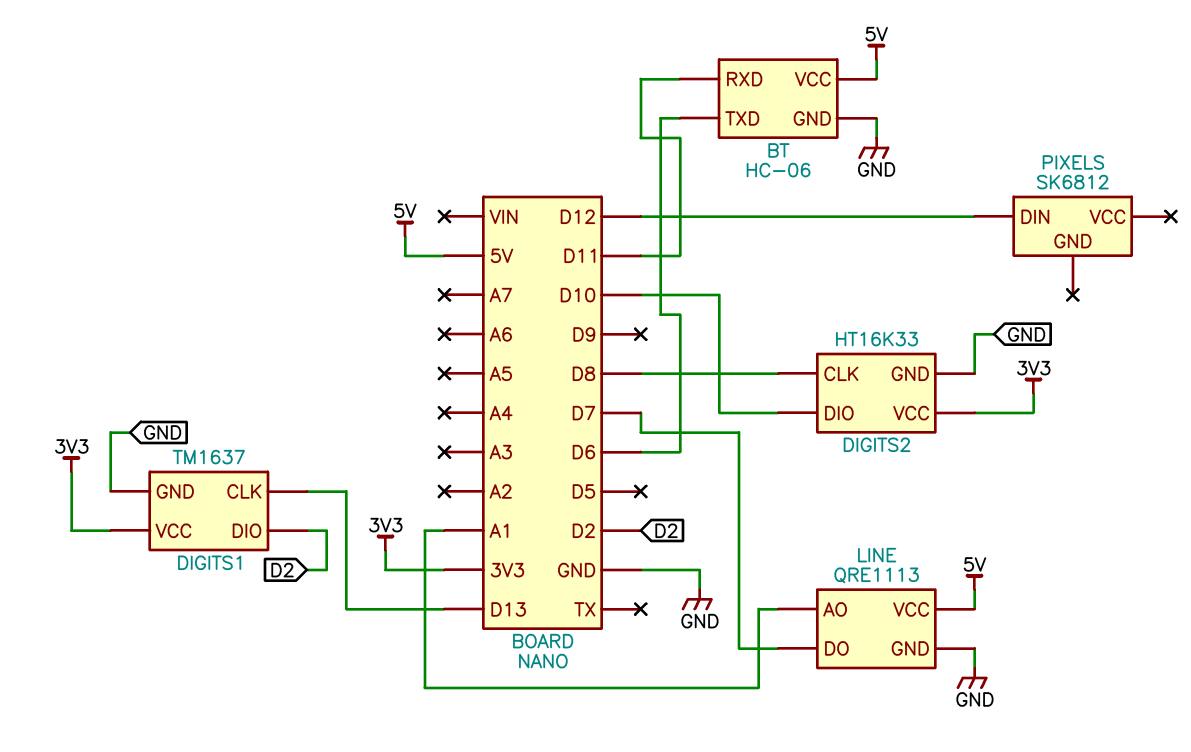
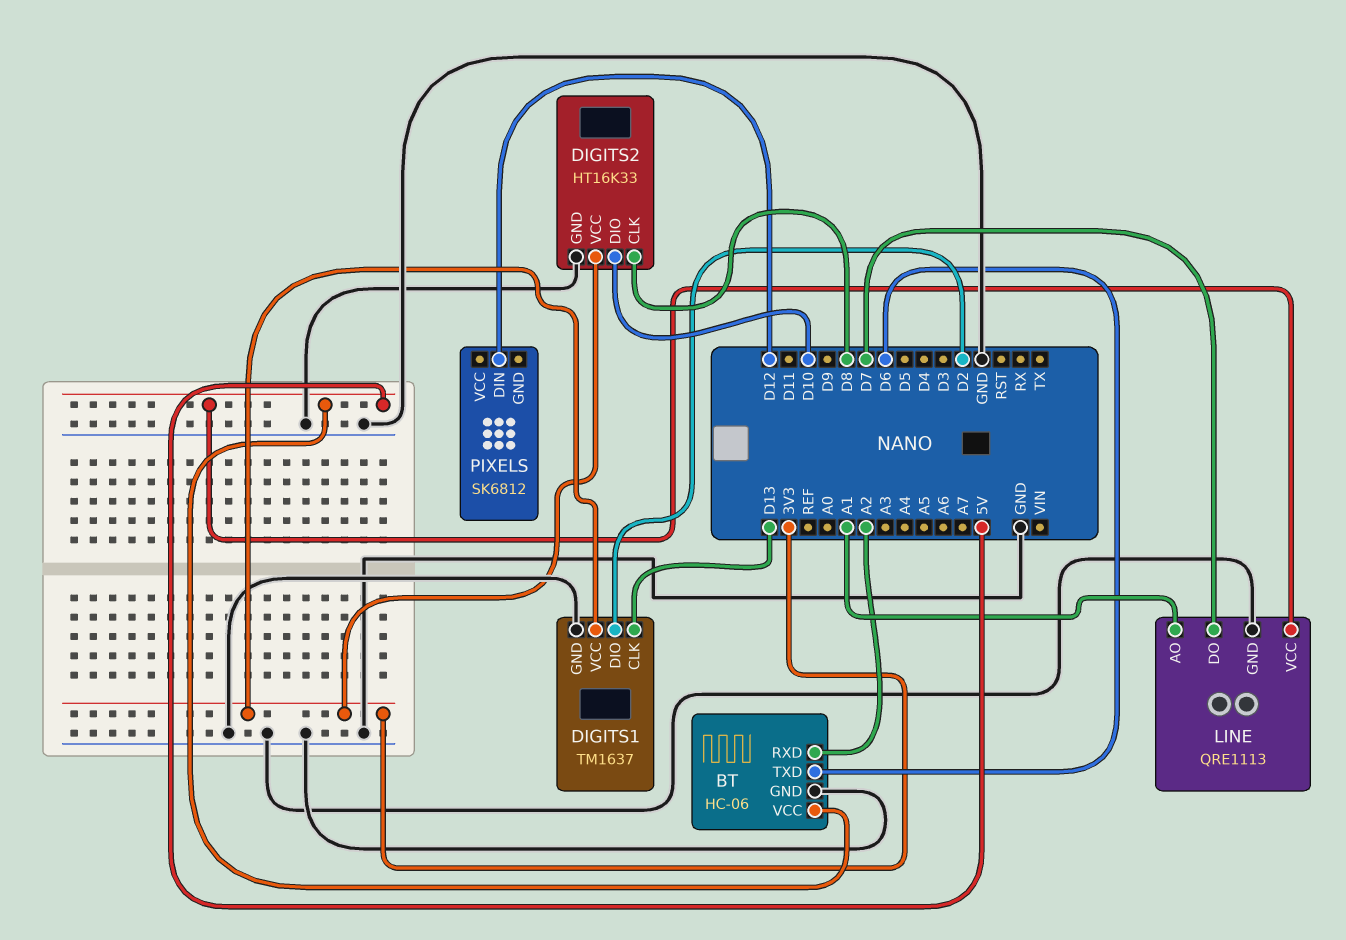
BT pin RXD: D11 -> A2

